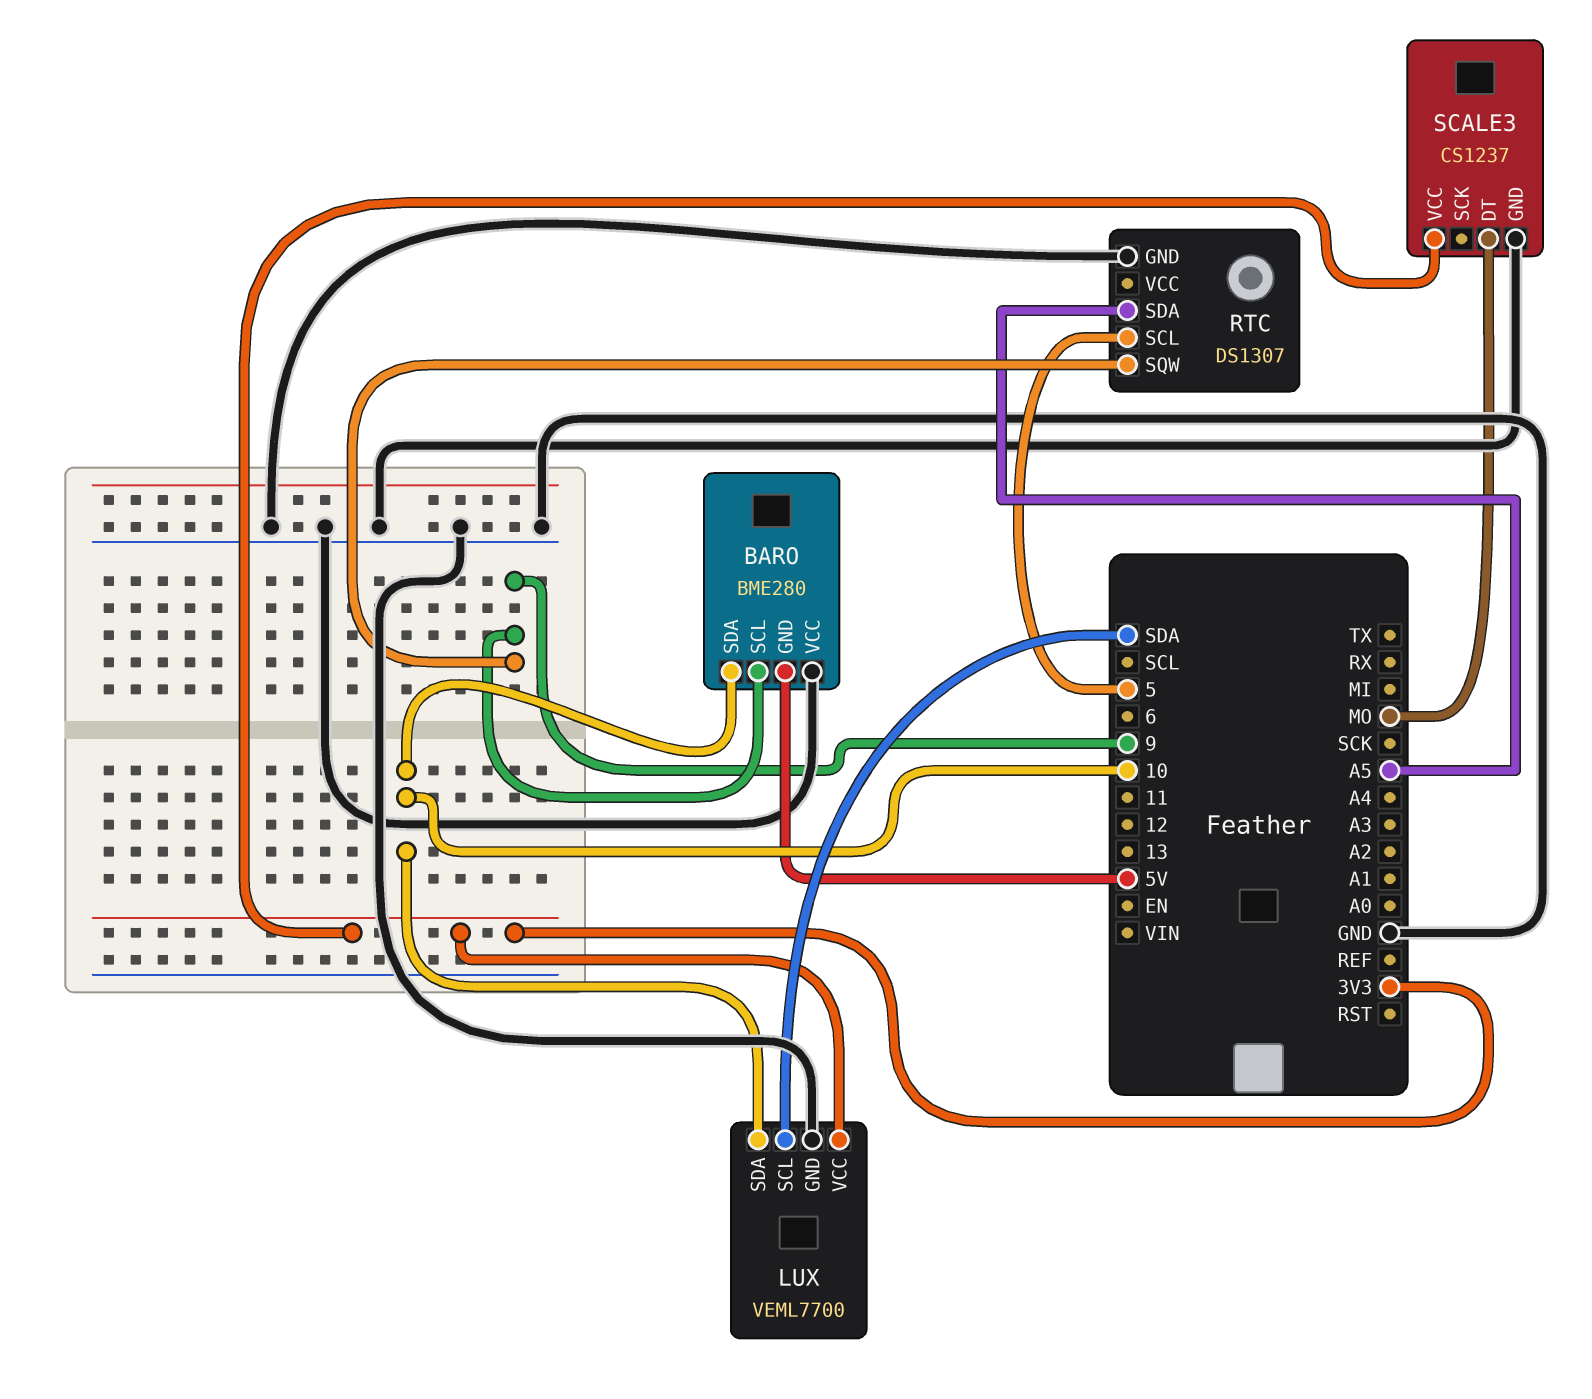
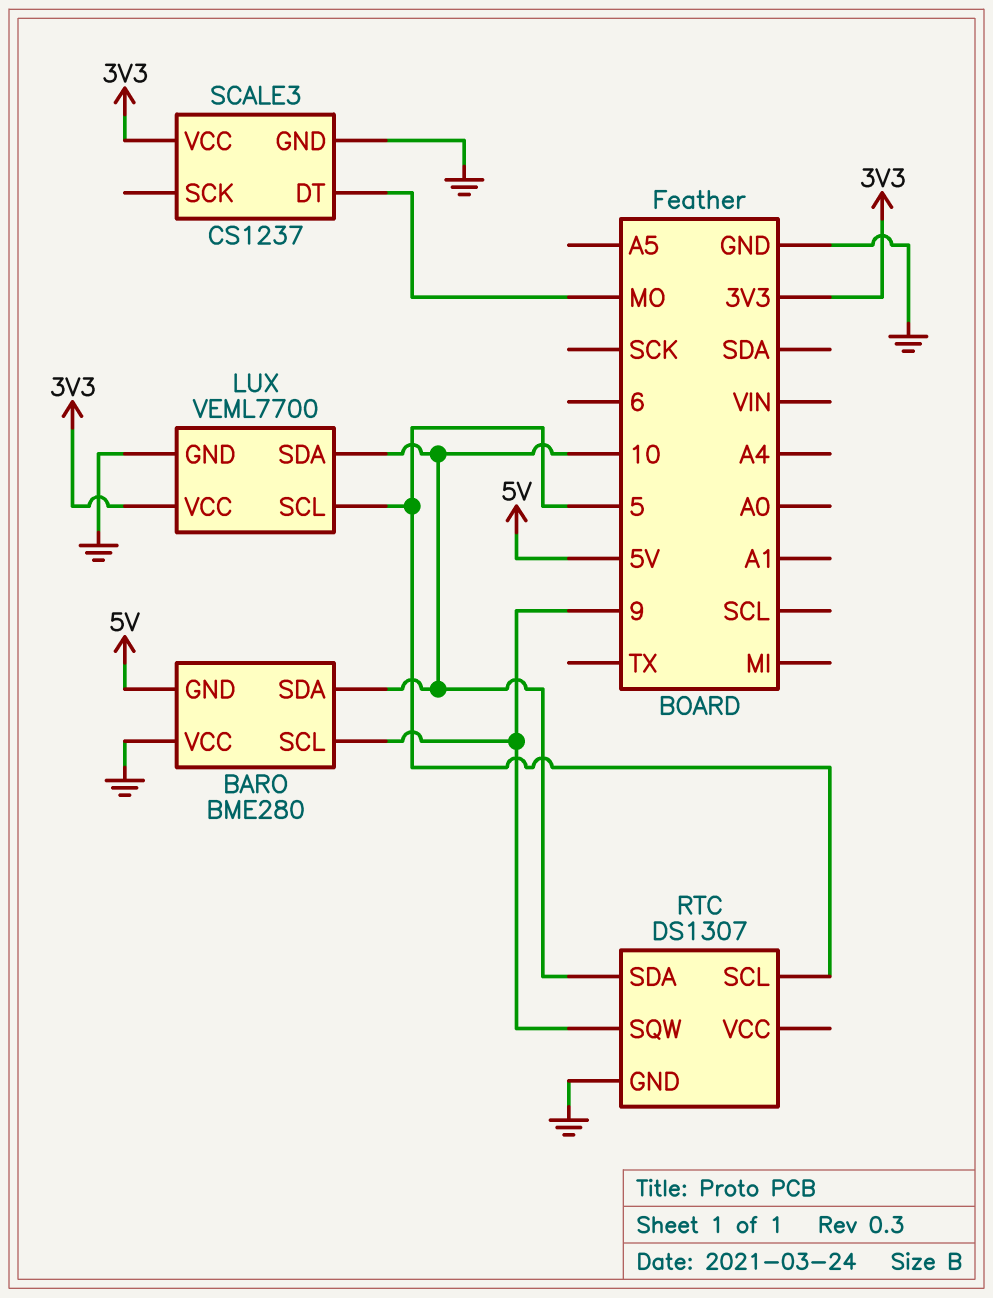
LUX pin SCL: SDA -> 5
RTC pin SDA: A5 -> 10

